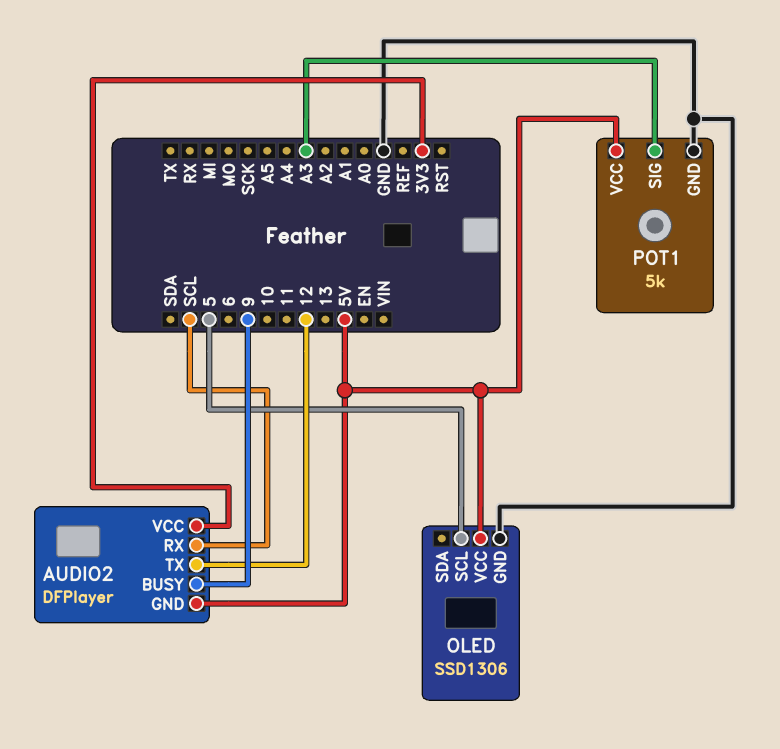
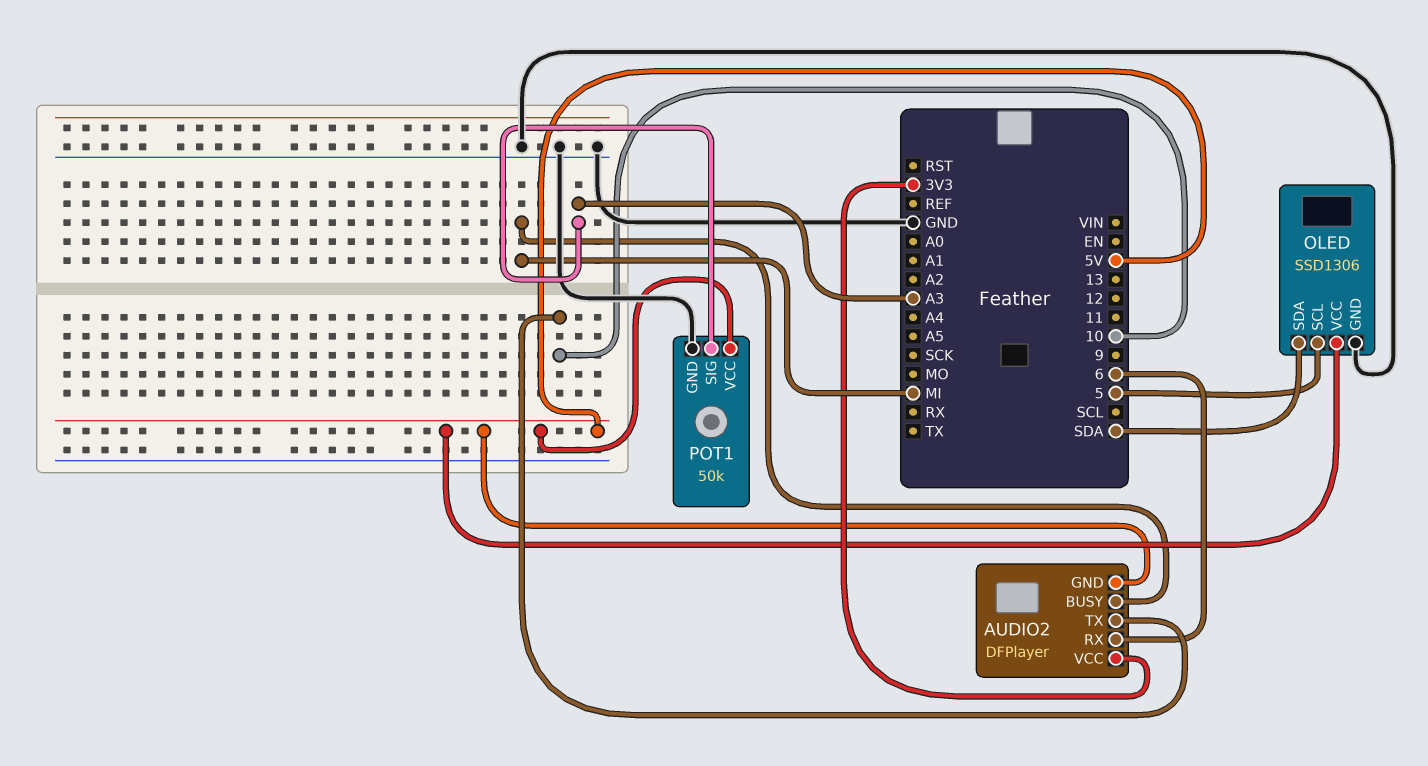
AUDIO2 pin BUSY: 9 -> MI
AUDIO2 pin RX: SCL -> 6
AUDIO2 pin TX: 12 -> 10
OLED pin SDA: none -> SDA
POT1: 5k -> 50k

